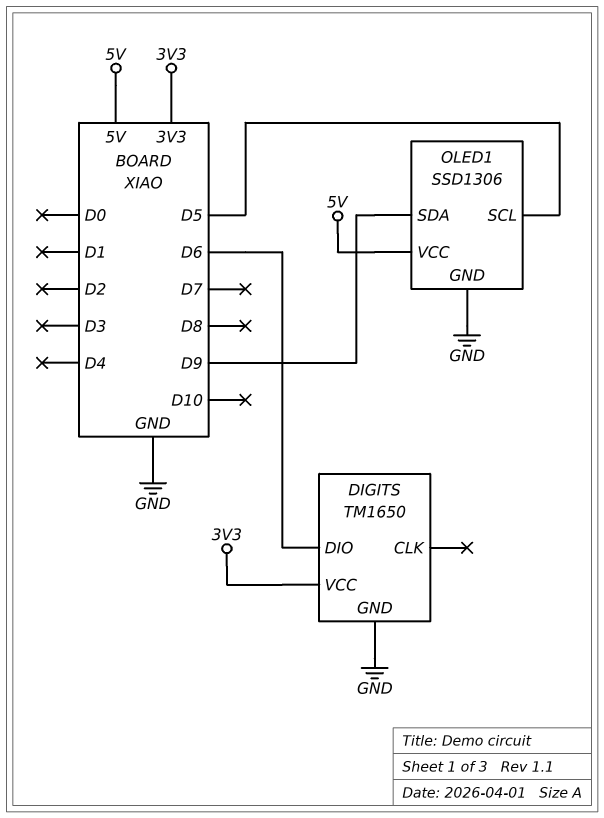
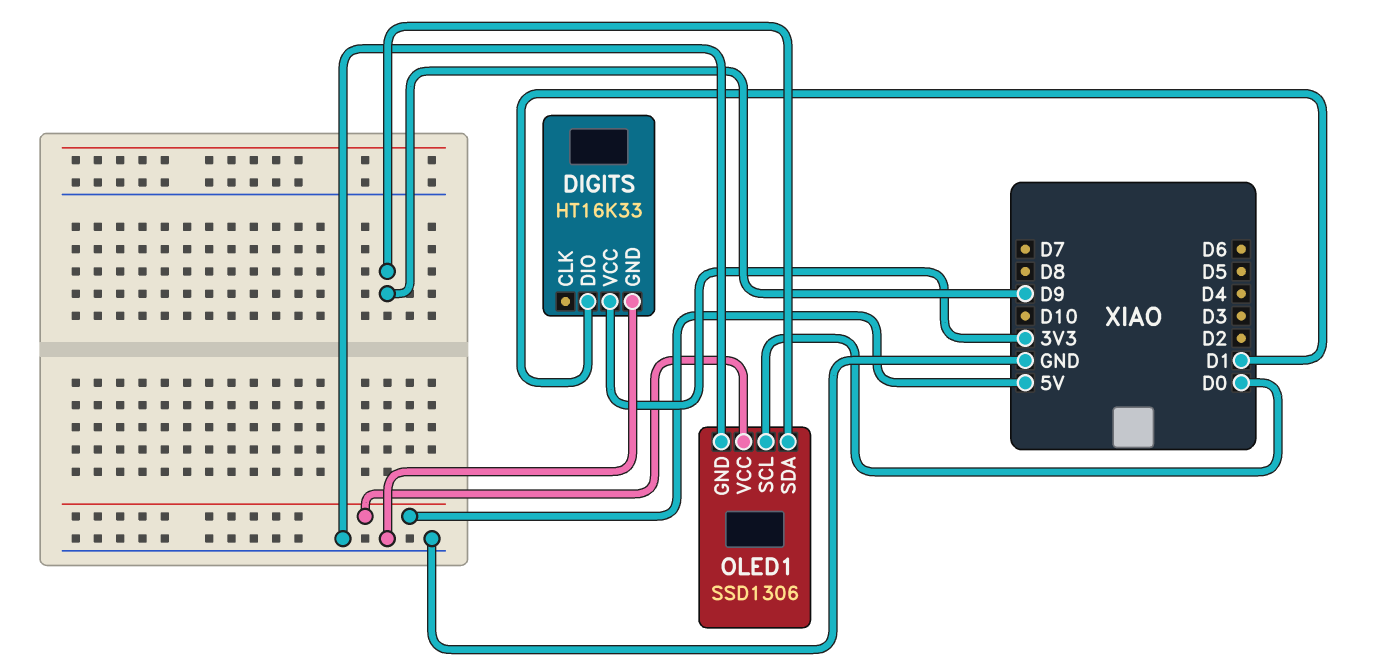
DIGITS: TM1650 -> HT16K33
DIGITS pin DIO: D6 -> D1
OLED1 pin SCL: D5 -> D0

